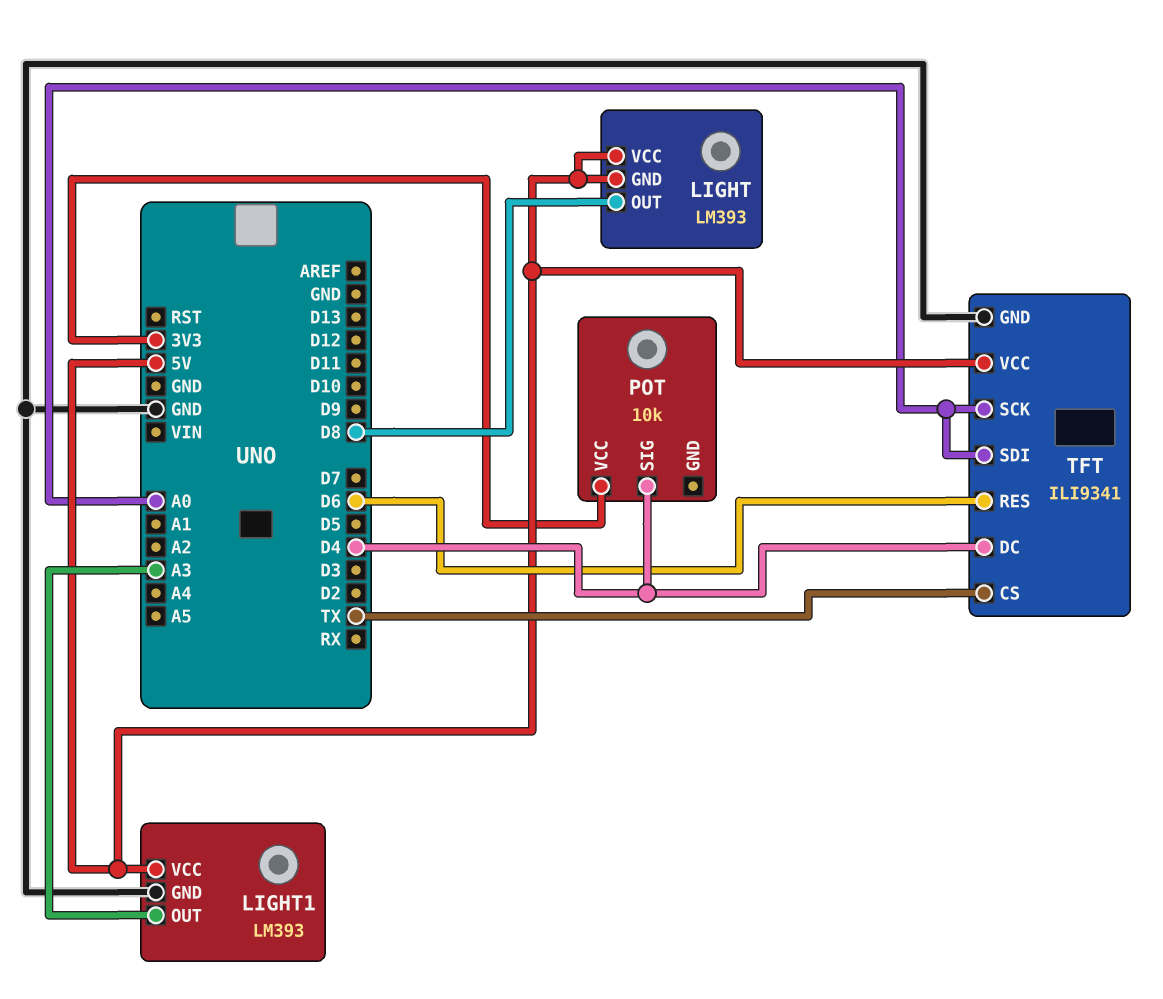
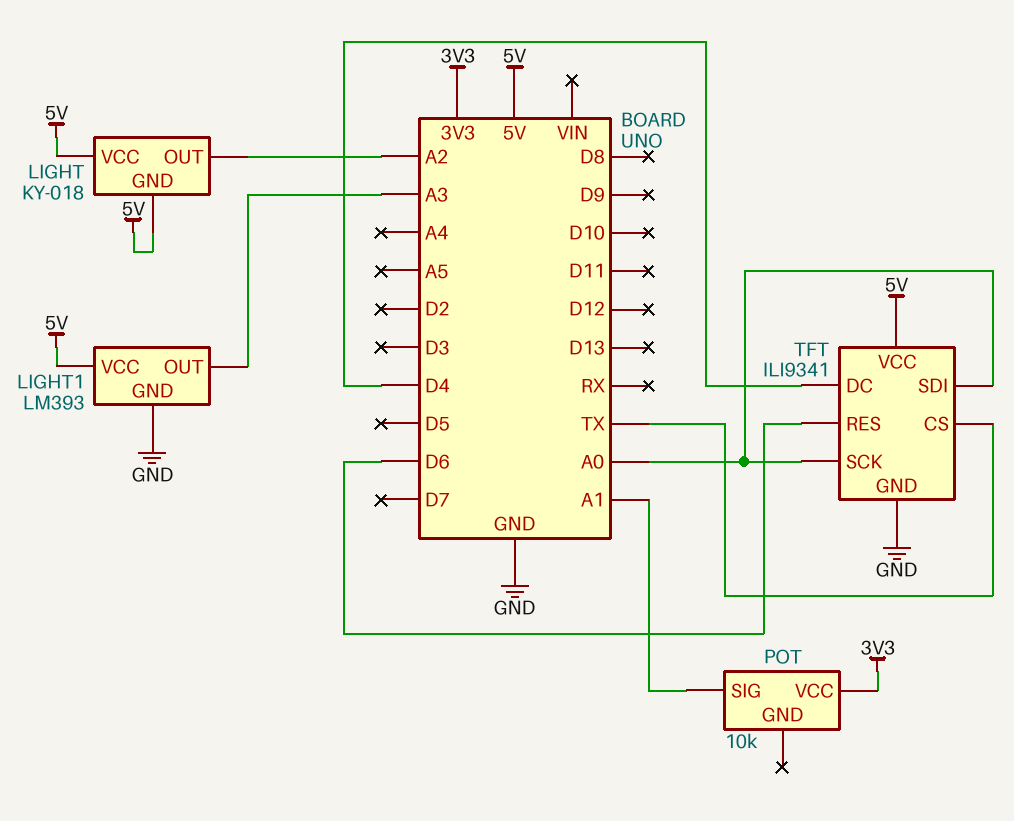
LIGHT: LM393 -> KY-018
LIGHT pin OUT: D8 -> A2
POT pin SIG: D4 -> A1

